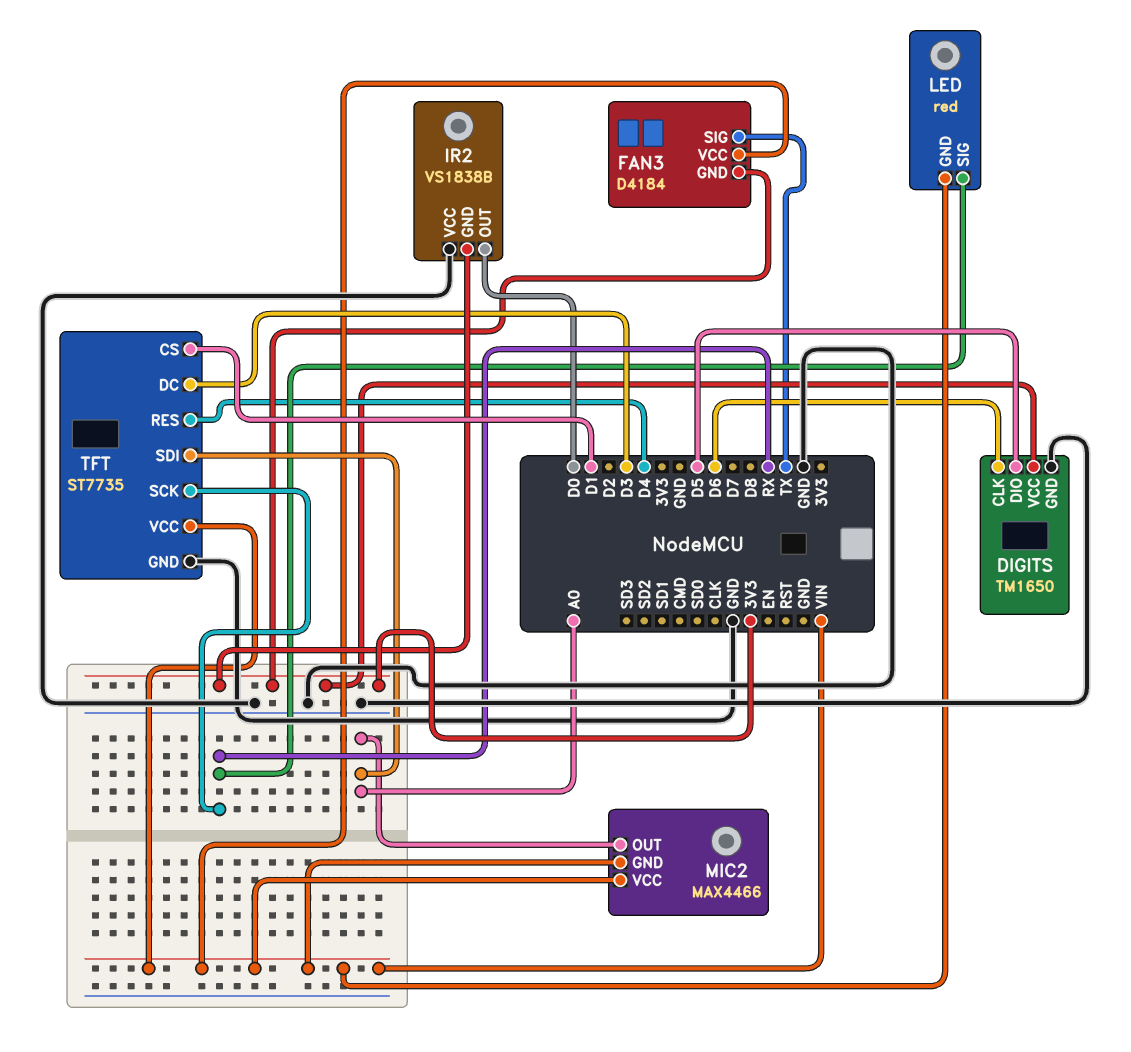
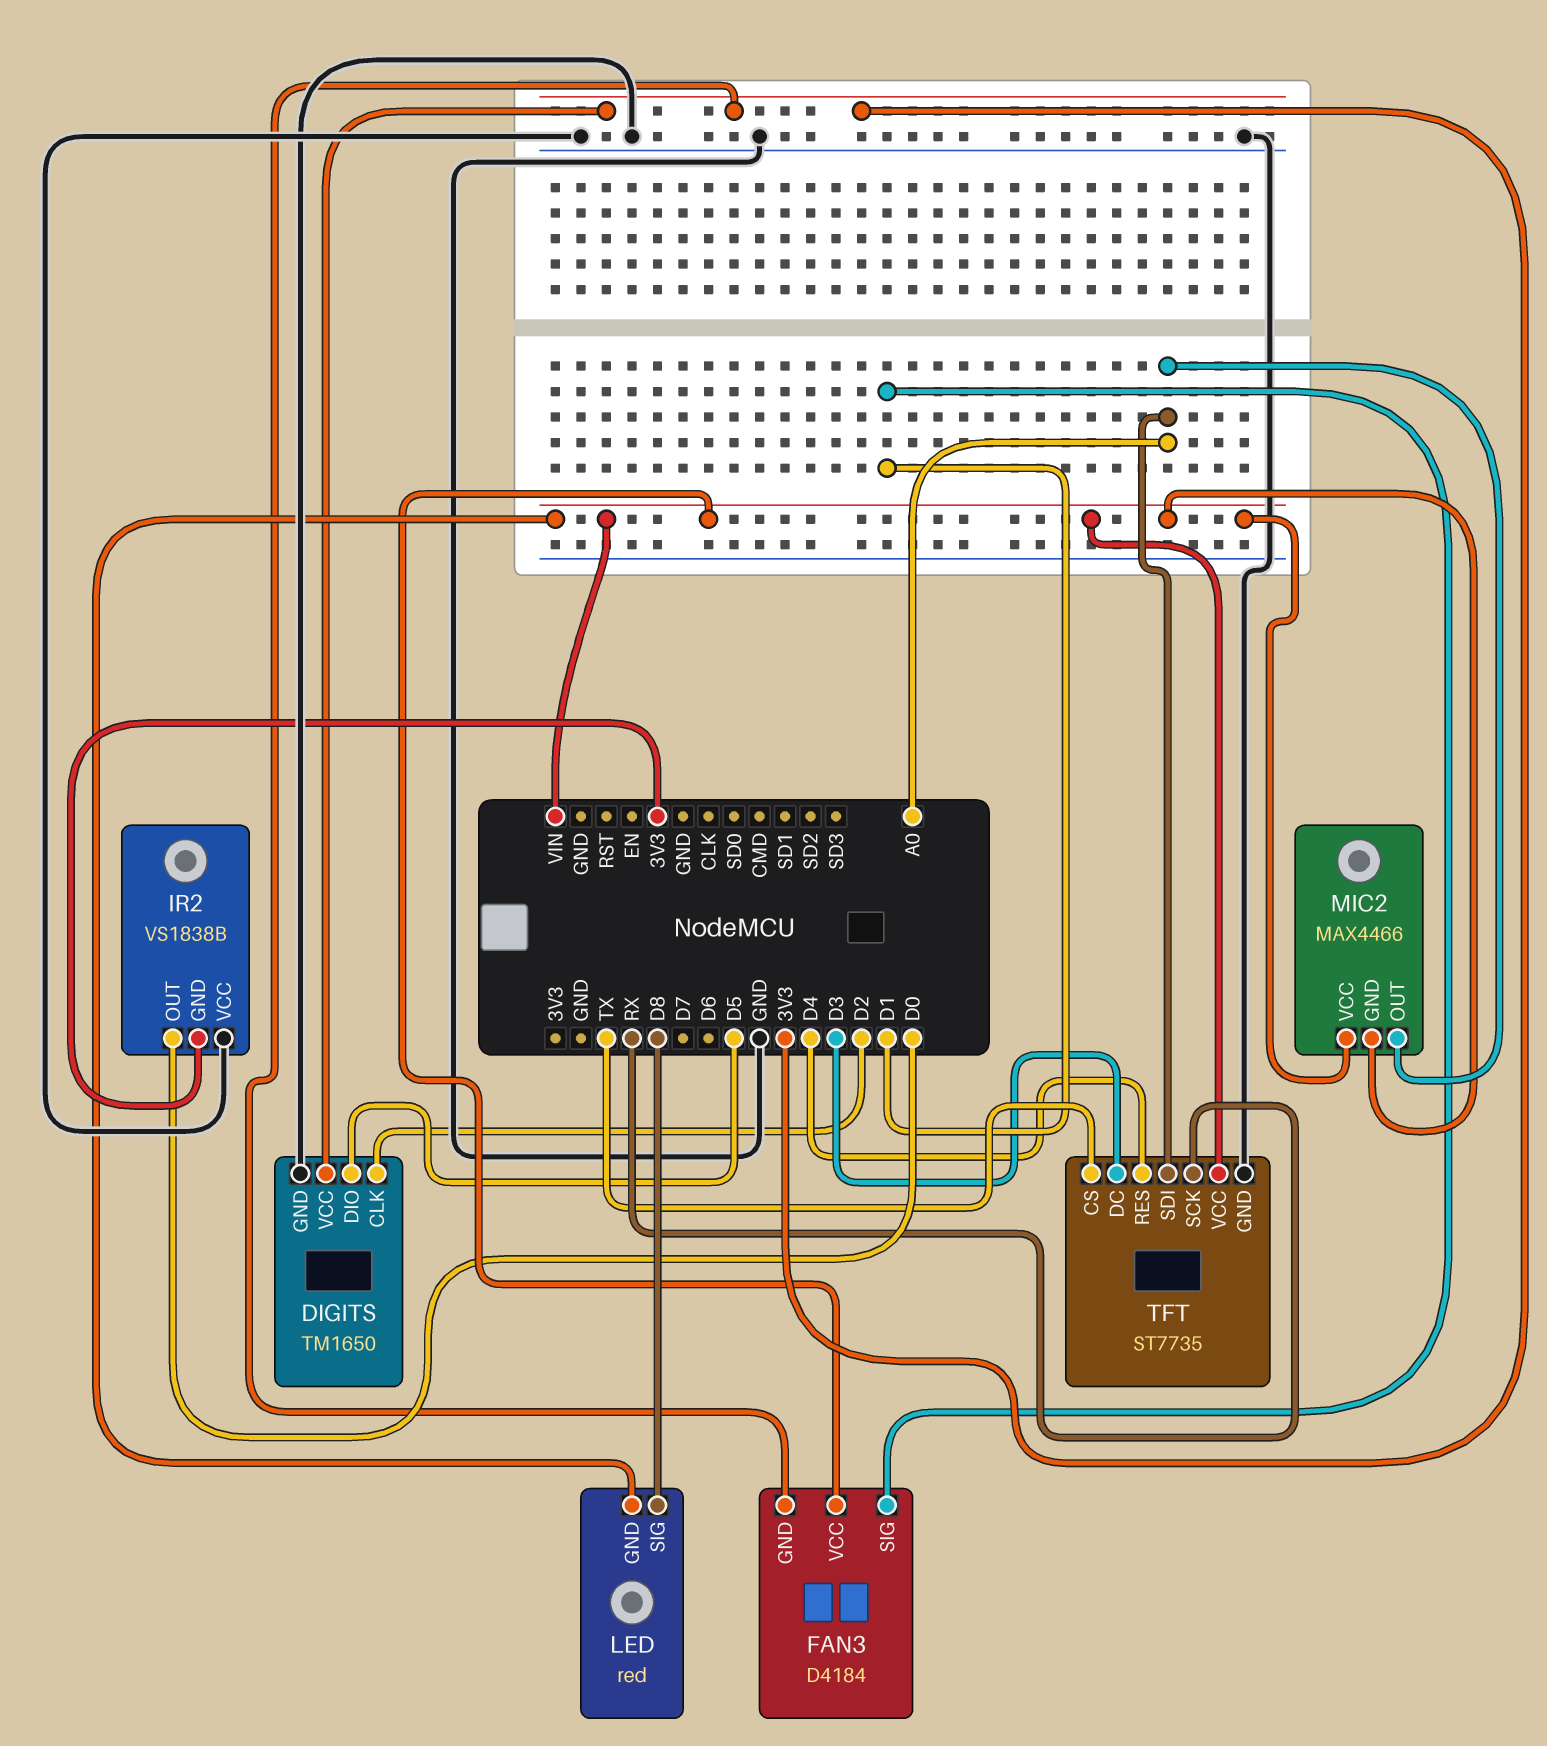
DIGITS pin CLK: D6 -> D2
FAN3 pin SIG: TX -> D1
LED pin SIG: RX -> D8
TFT pin CS: D1 -> TX

